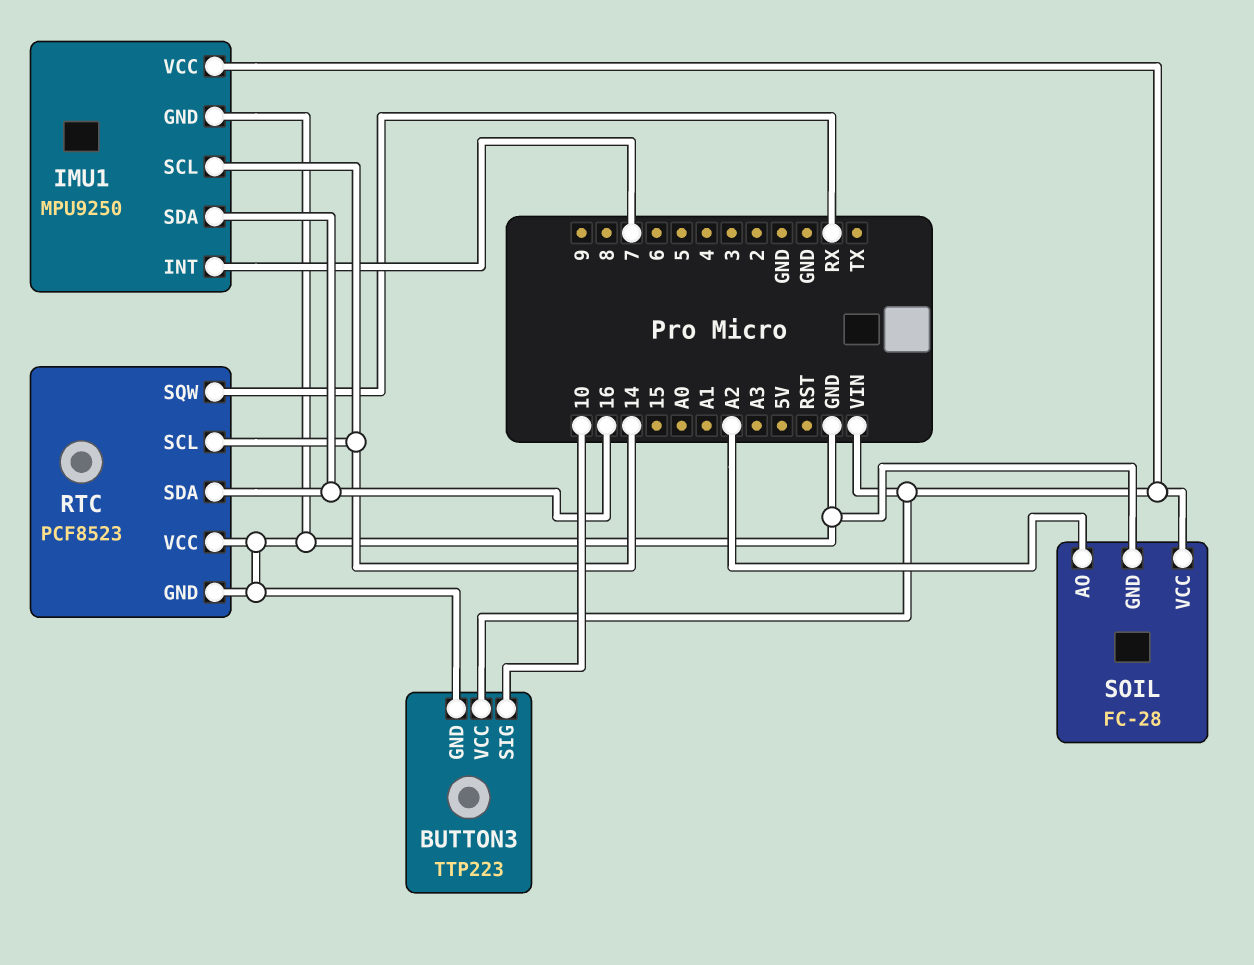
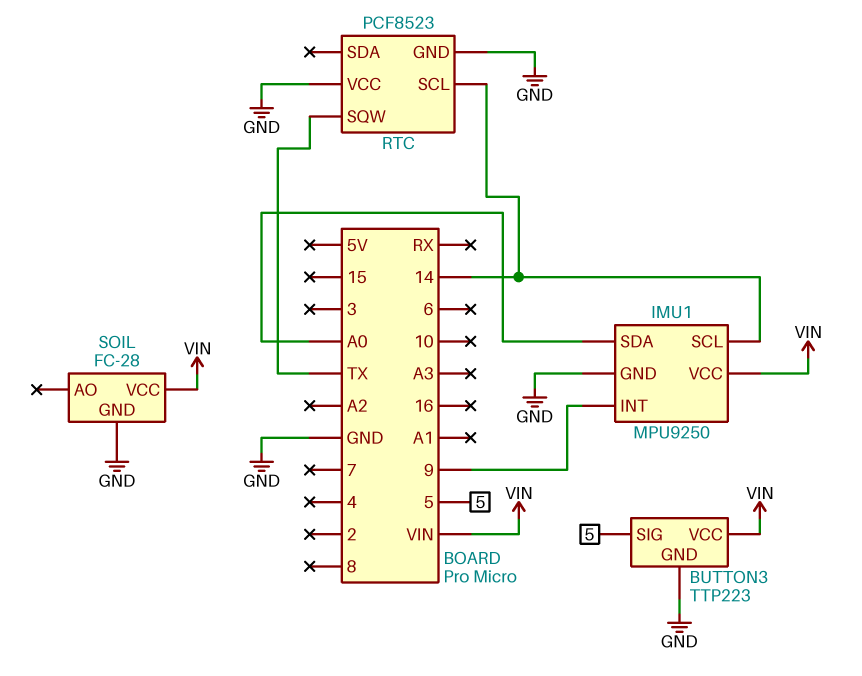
BUTTON3 pin SIG: 10 -> 5
IMU1 pin INT: 7 -> 9
IMU1 pin SDA: 16 -> A0
RTC pin SDA: 16 -> none
RTC pin SQW: RX -> TX
SOIL pin AO: A2 -> none

